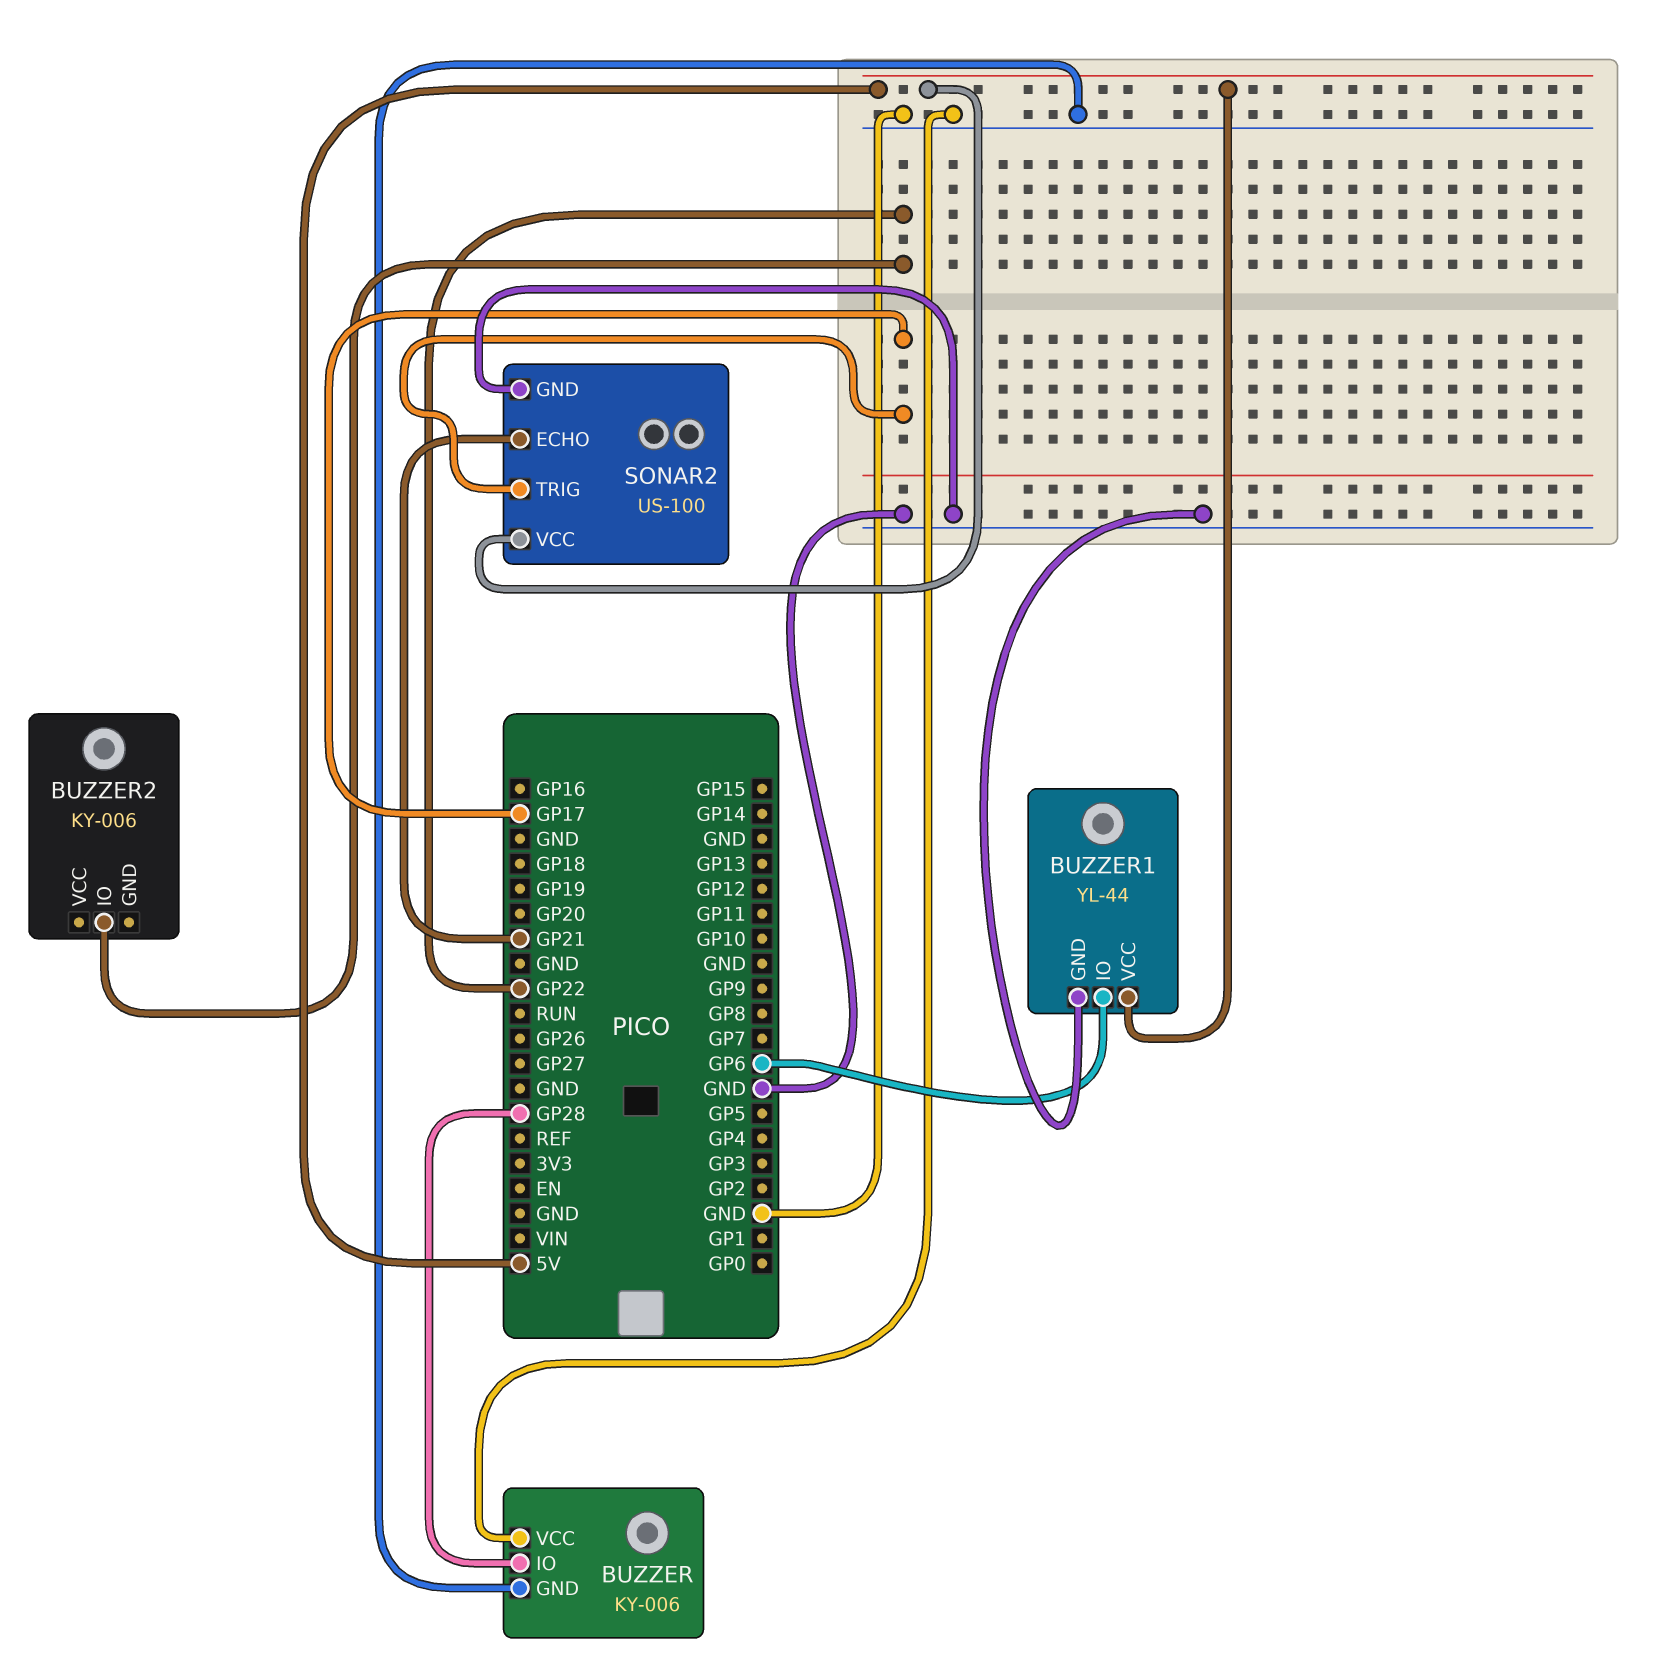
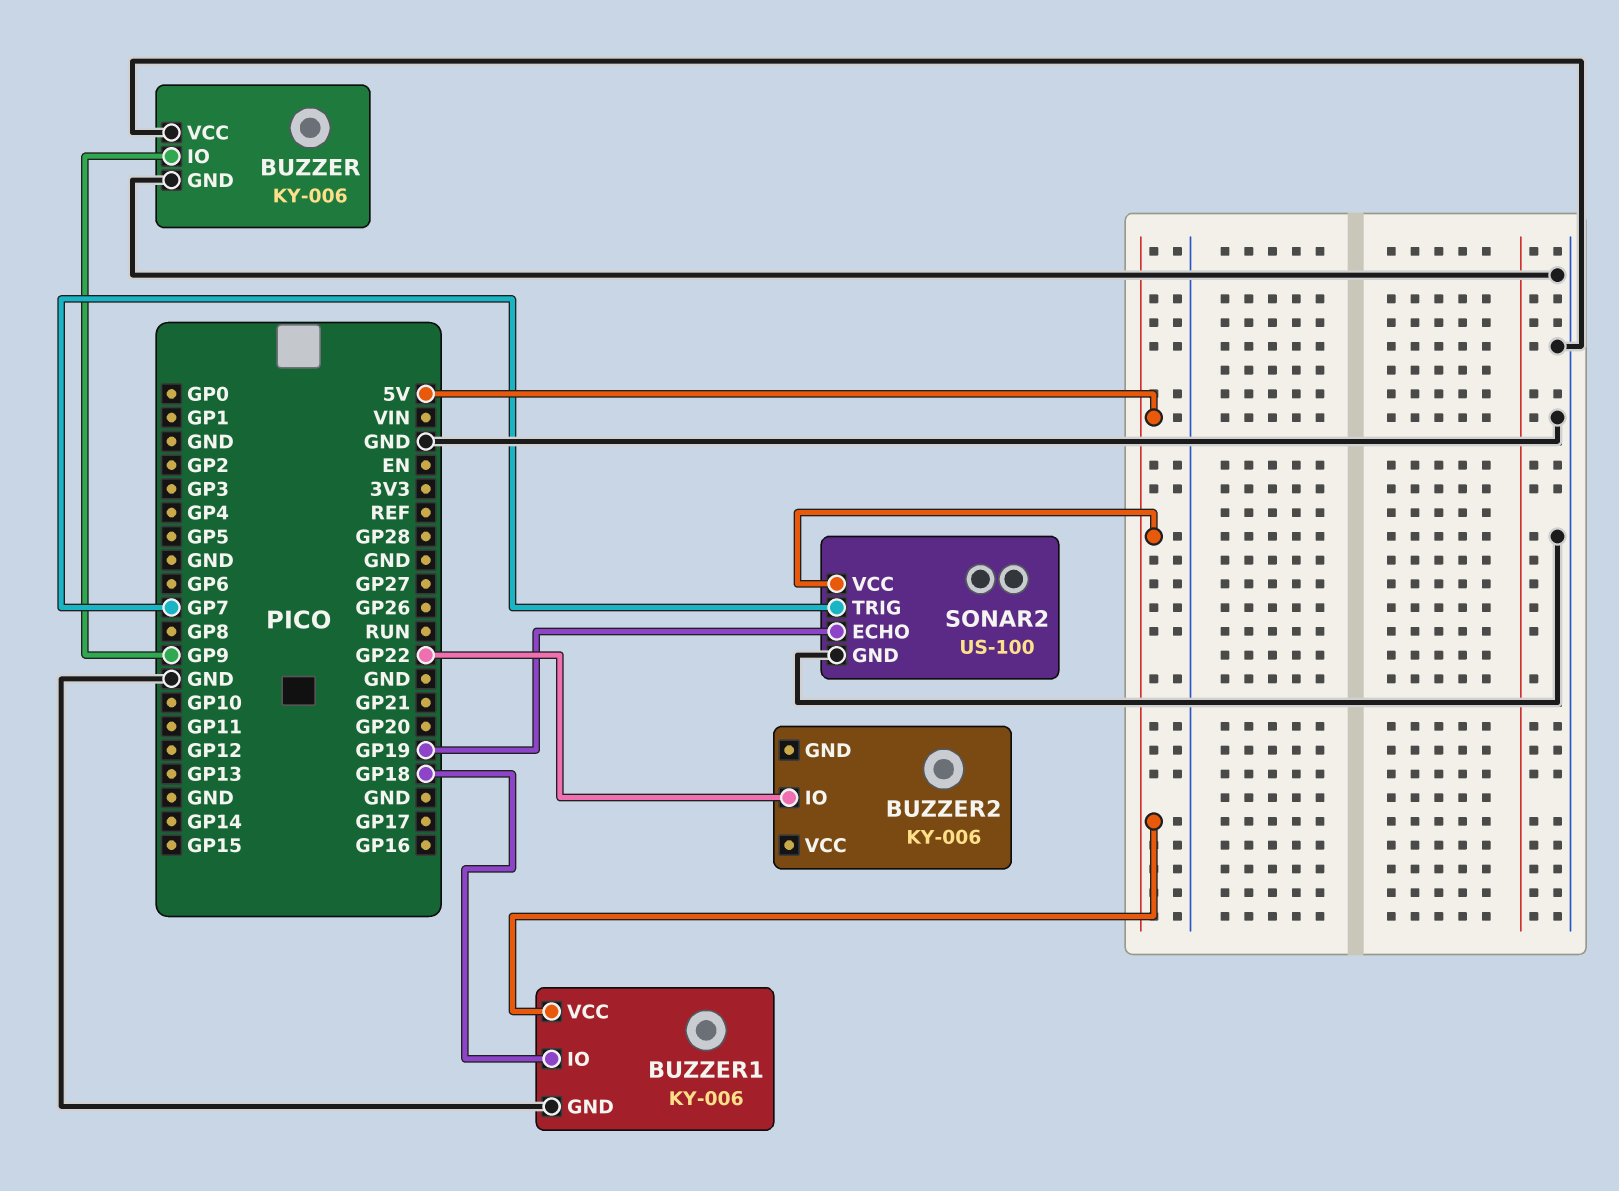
BUZZER pin IO: GP28 -> GP9
BUZZER1: YL-44 -> KY-006
BUZZER1 pin IO: GP6 -> GP18
SONAR2 pin ECHO: GP21 -> GP19
SONAR2 pin TRIG: GP17 -> GP7

